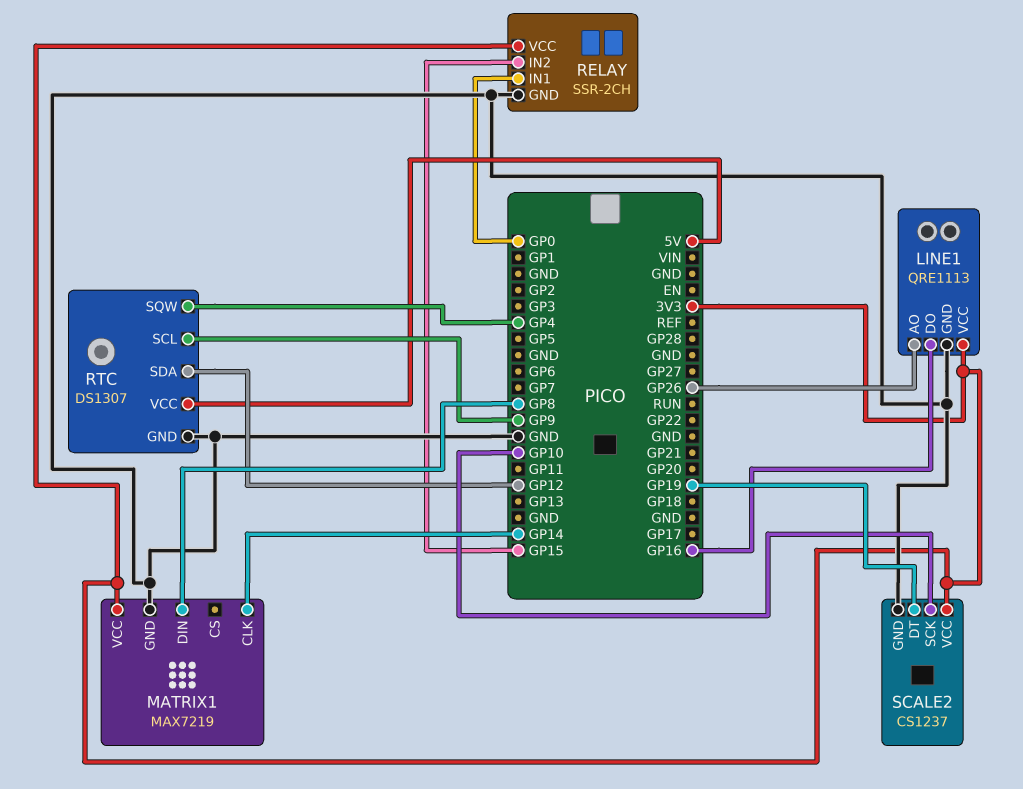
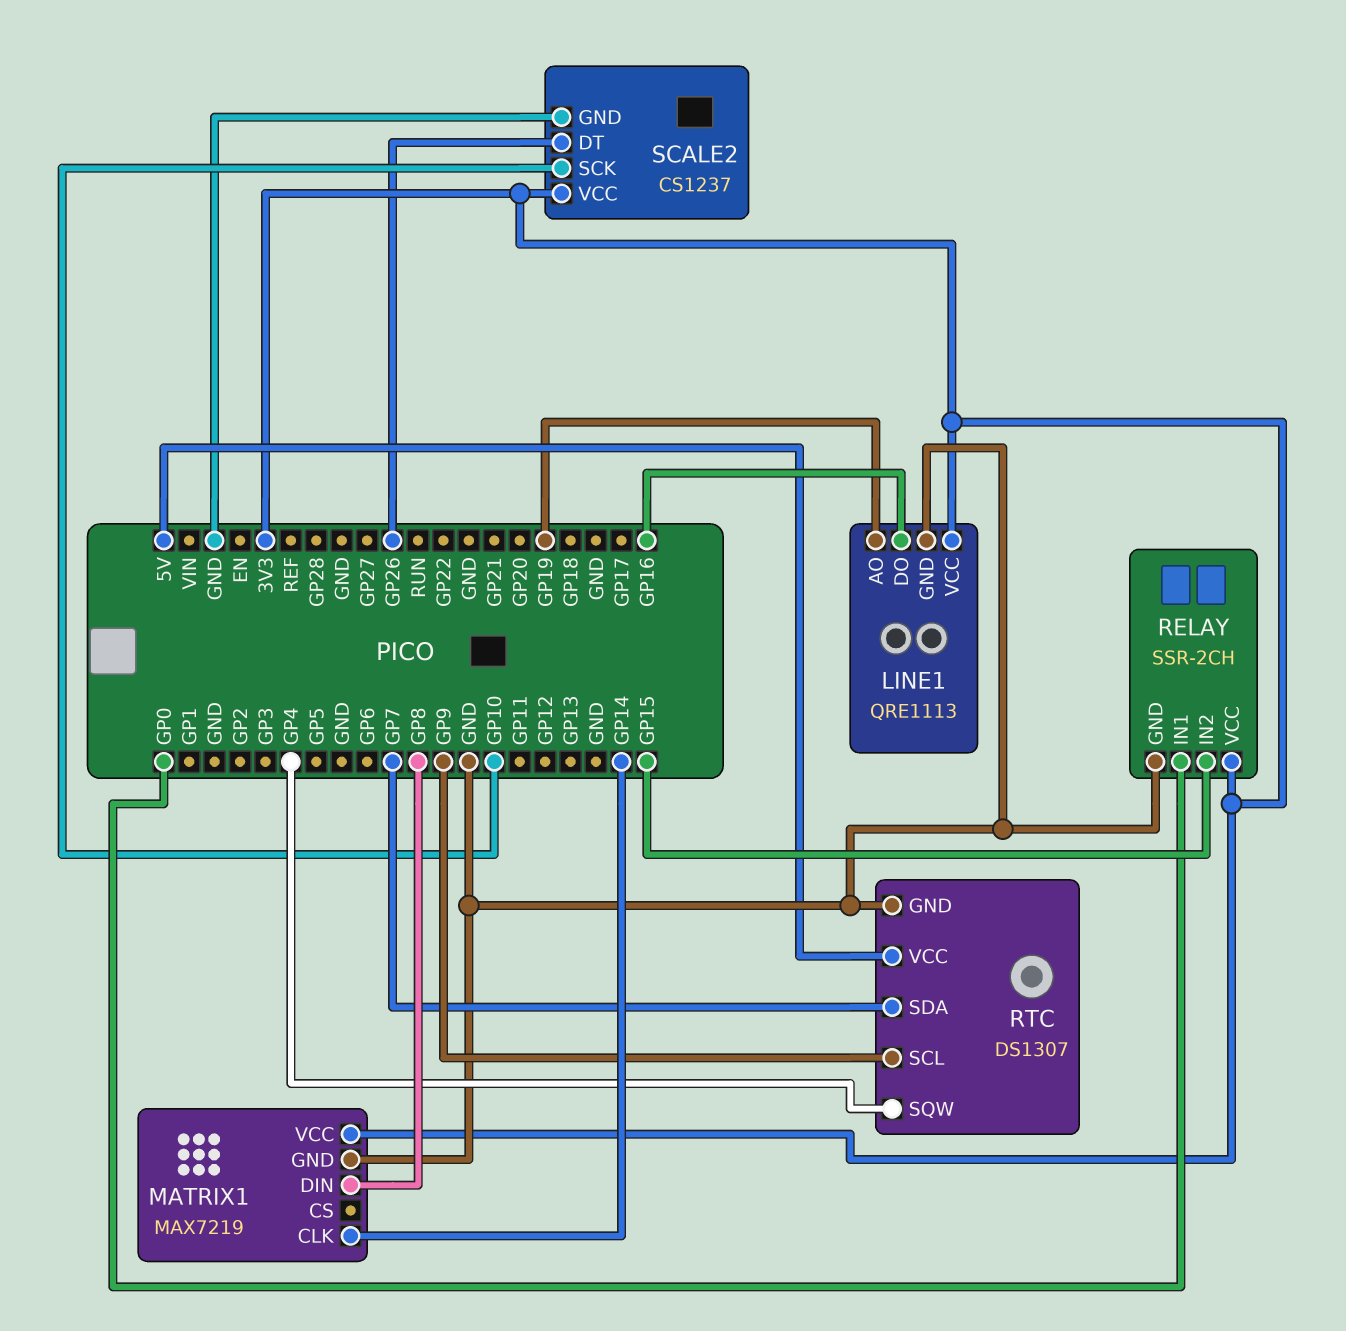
LINE1 pin AO: GP26 -> GP19
RTC pin SDA: GP12 -> GP7
SCALE2 pin DT: GP19 -> GP26

